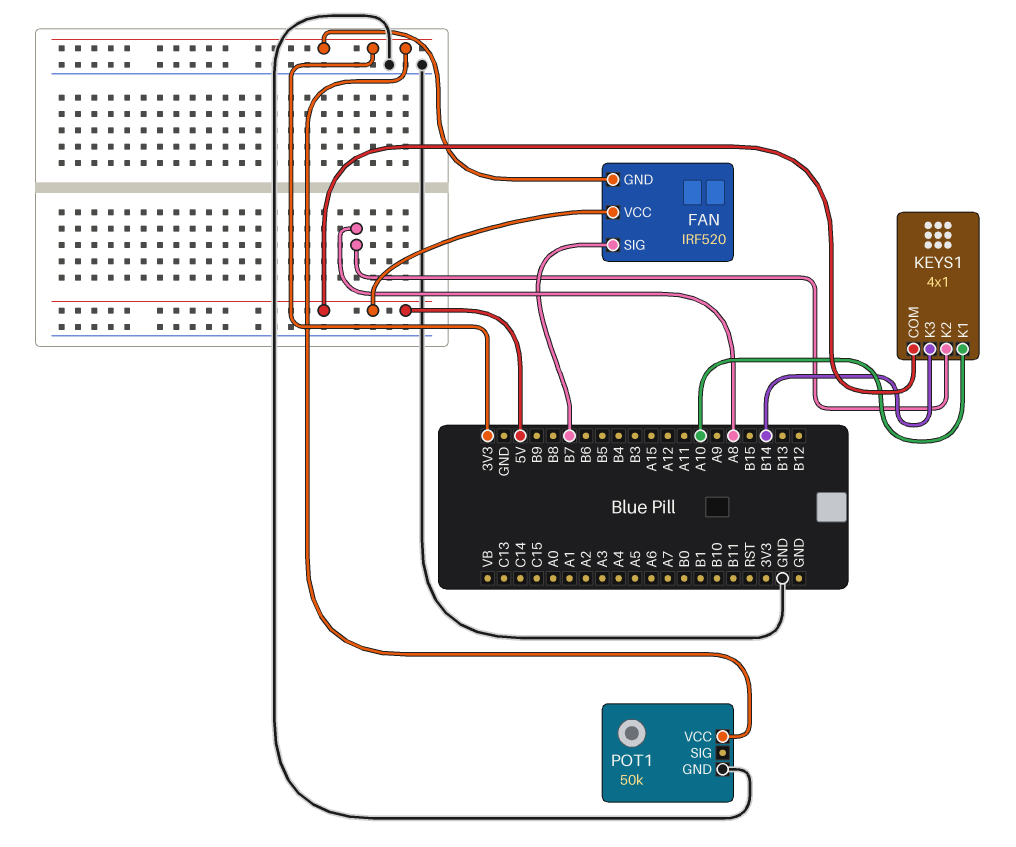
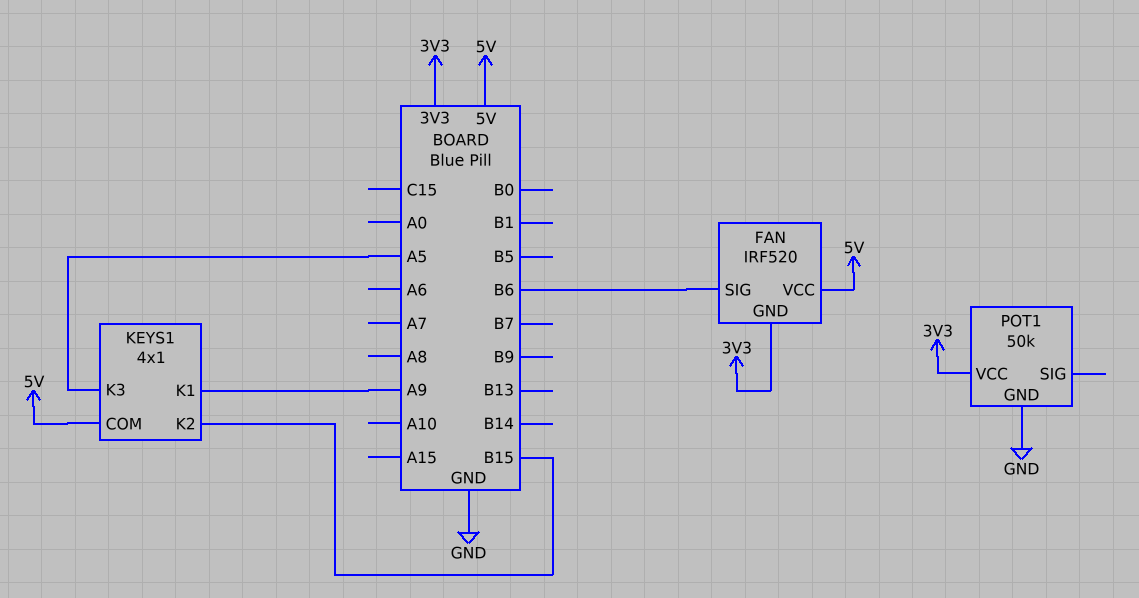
FAN pin SIG: B7 -> B6
KEYS1 pin K1: A10 -> A9
KEYS1 pin K2: A8 -> B15
KEYS1 pin K3: B14 -> A5

